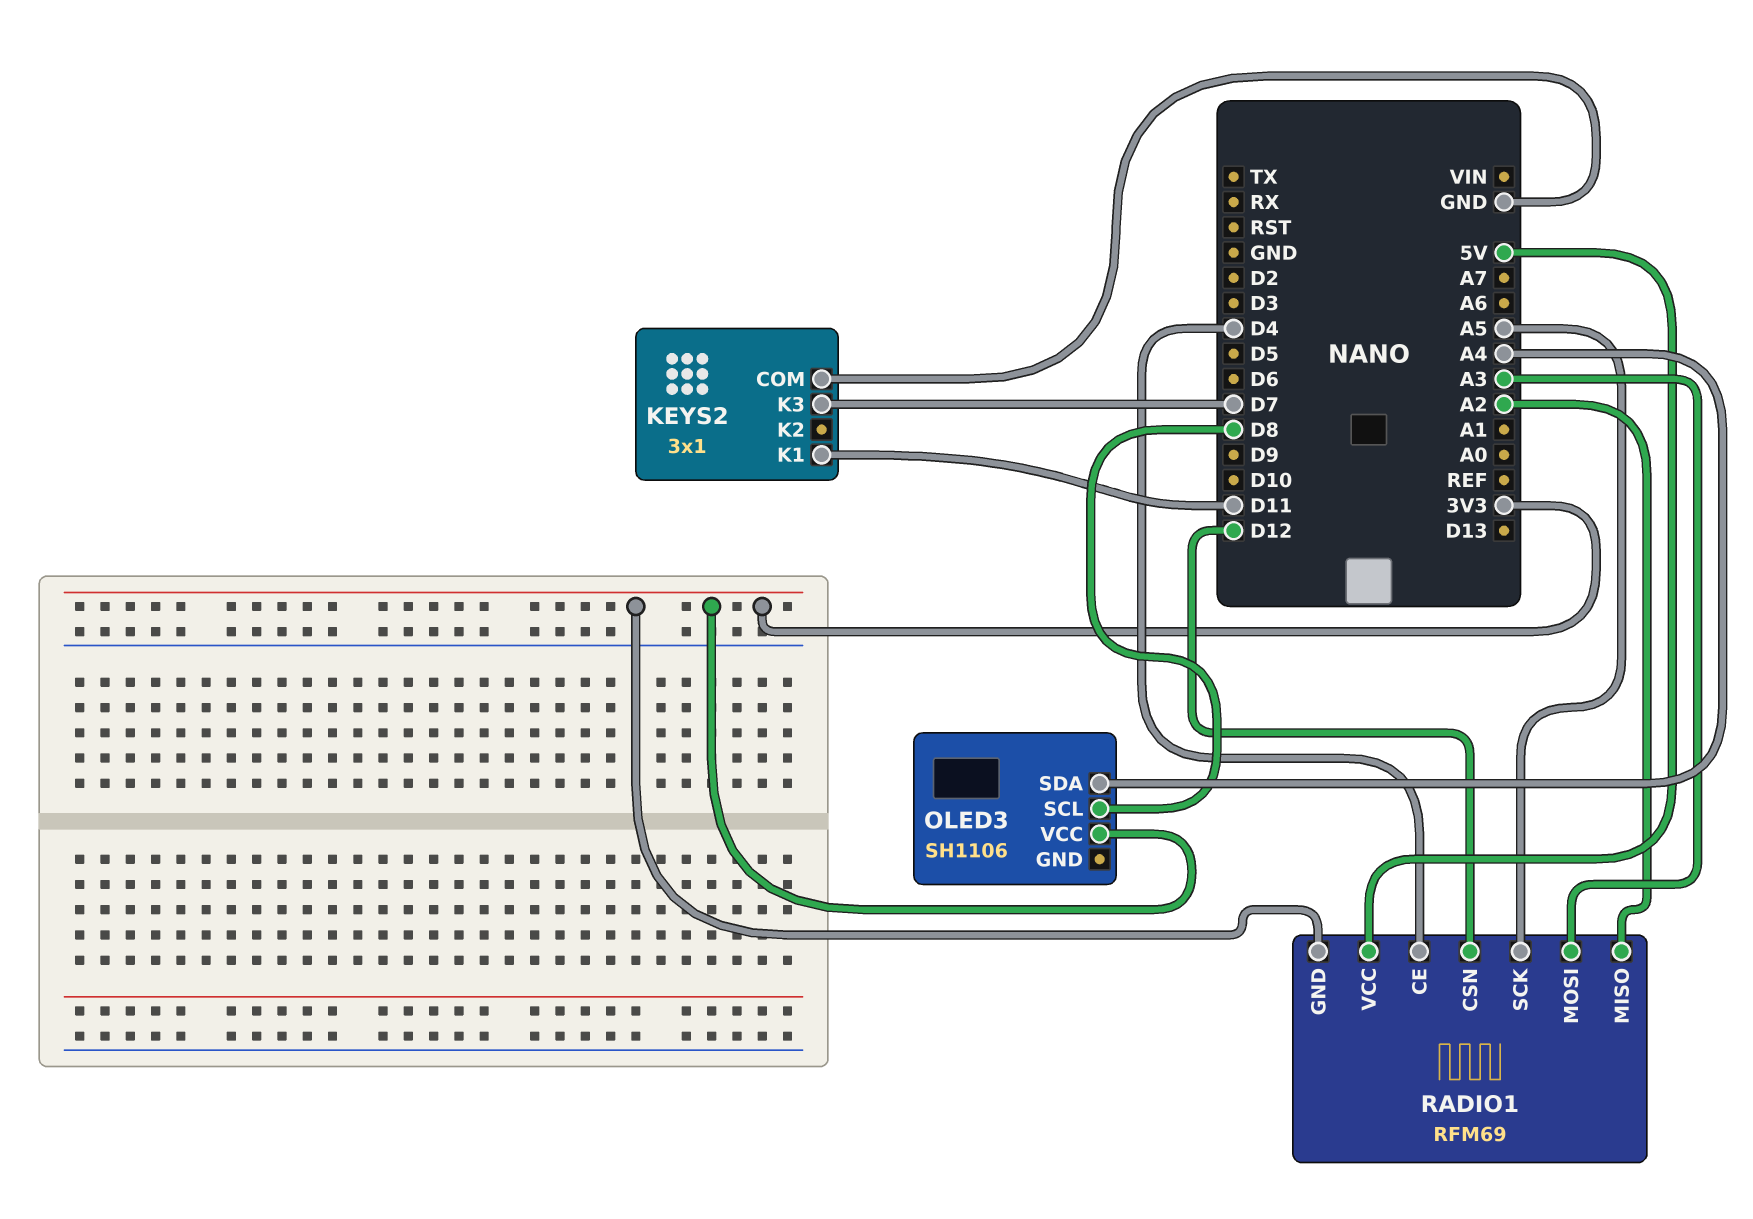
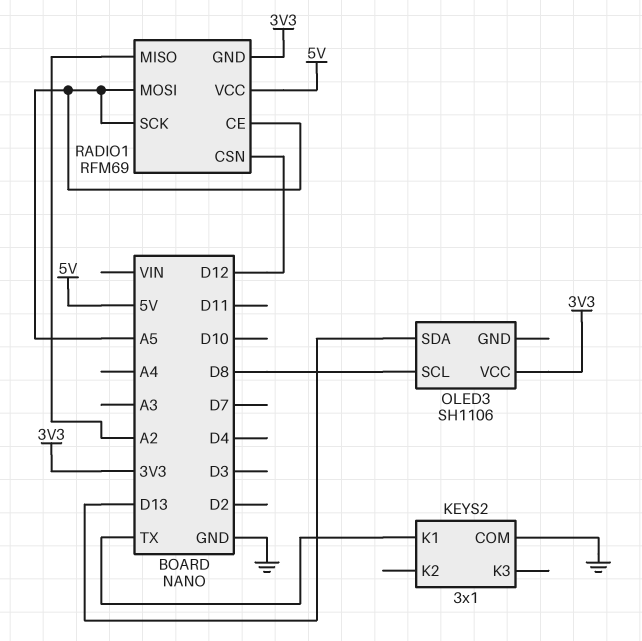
KEYS2 pin K1: D11 -> TX
KEYS2 pin K3: D7 -> none
OLED3 pin SDA: A4 -> D13
RADIO1 pin CE: D4 -> A5
RADIO1 pin MOSI: A3 -> A5

